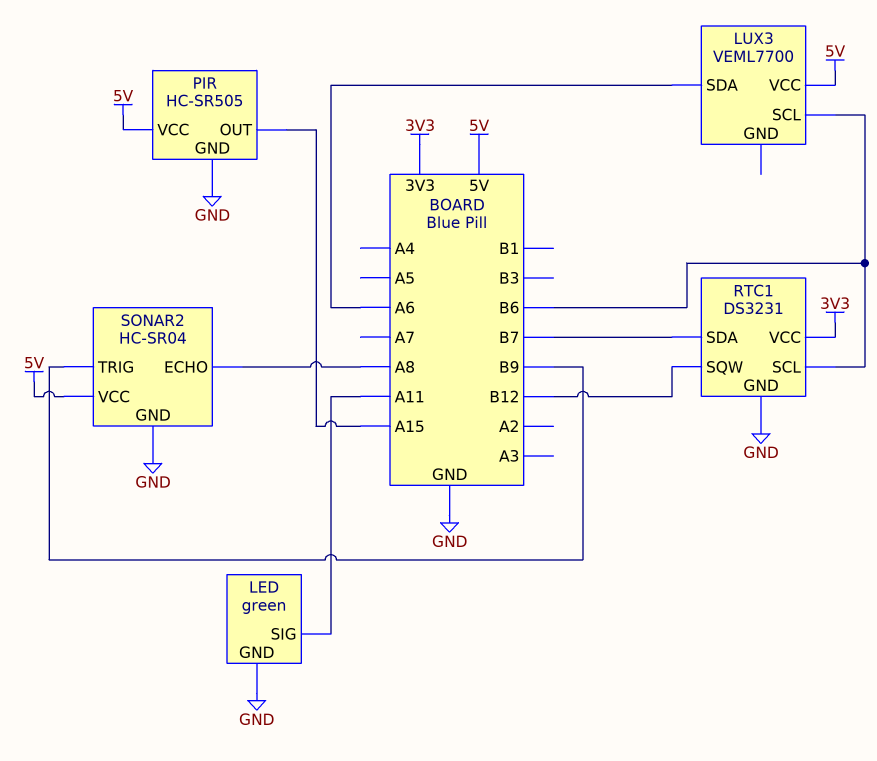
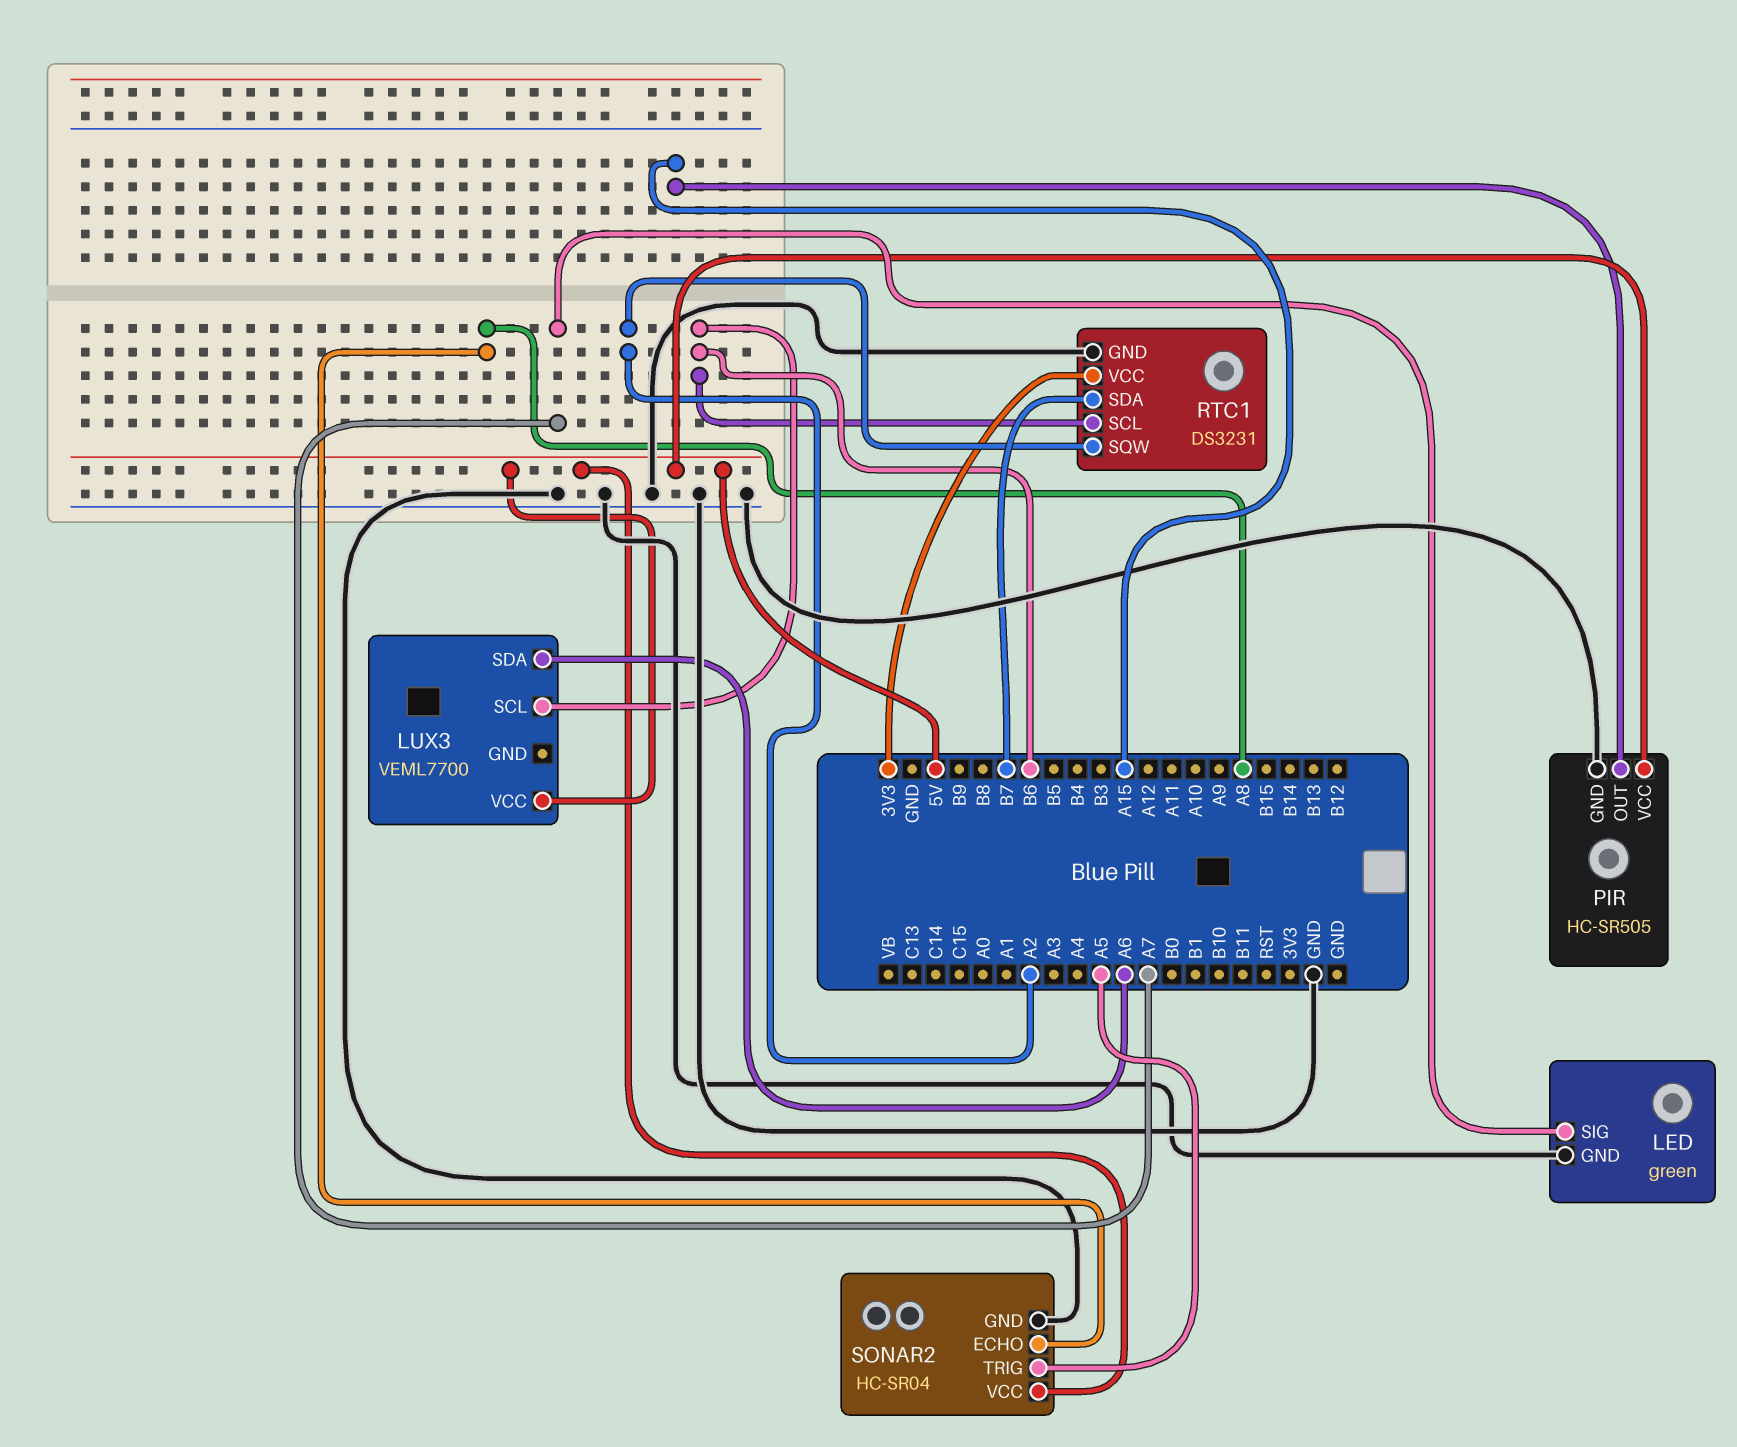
LED pin SIG: A11 -> A7
RTC1 pin SQW: B12 -> A2
SONAR2 pin TRIG: B9 -> A5

